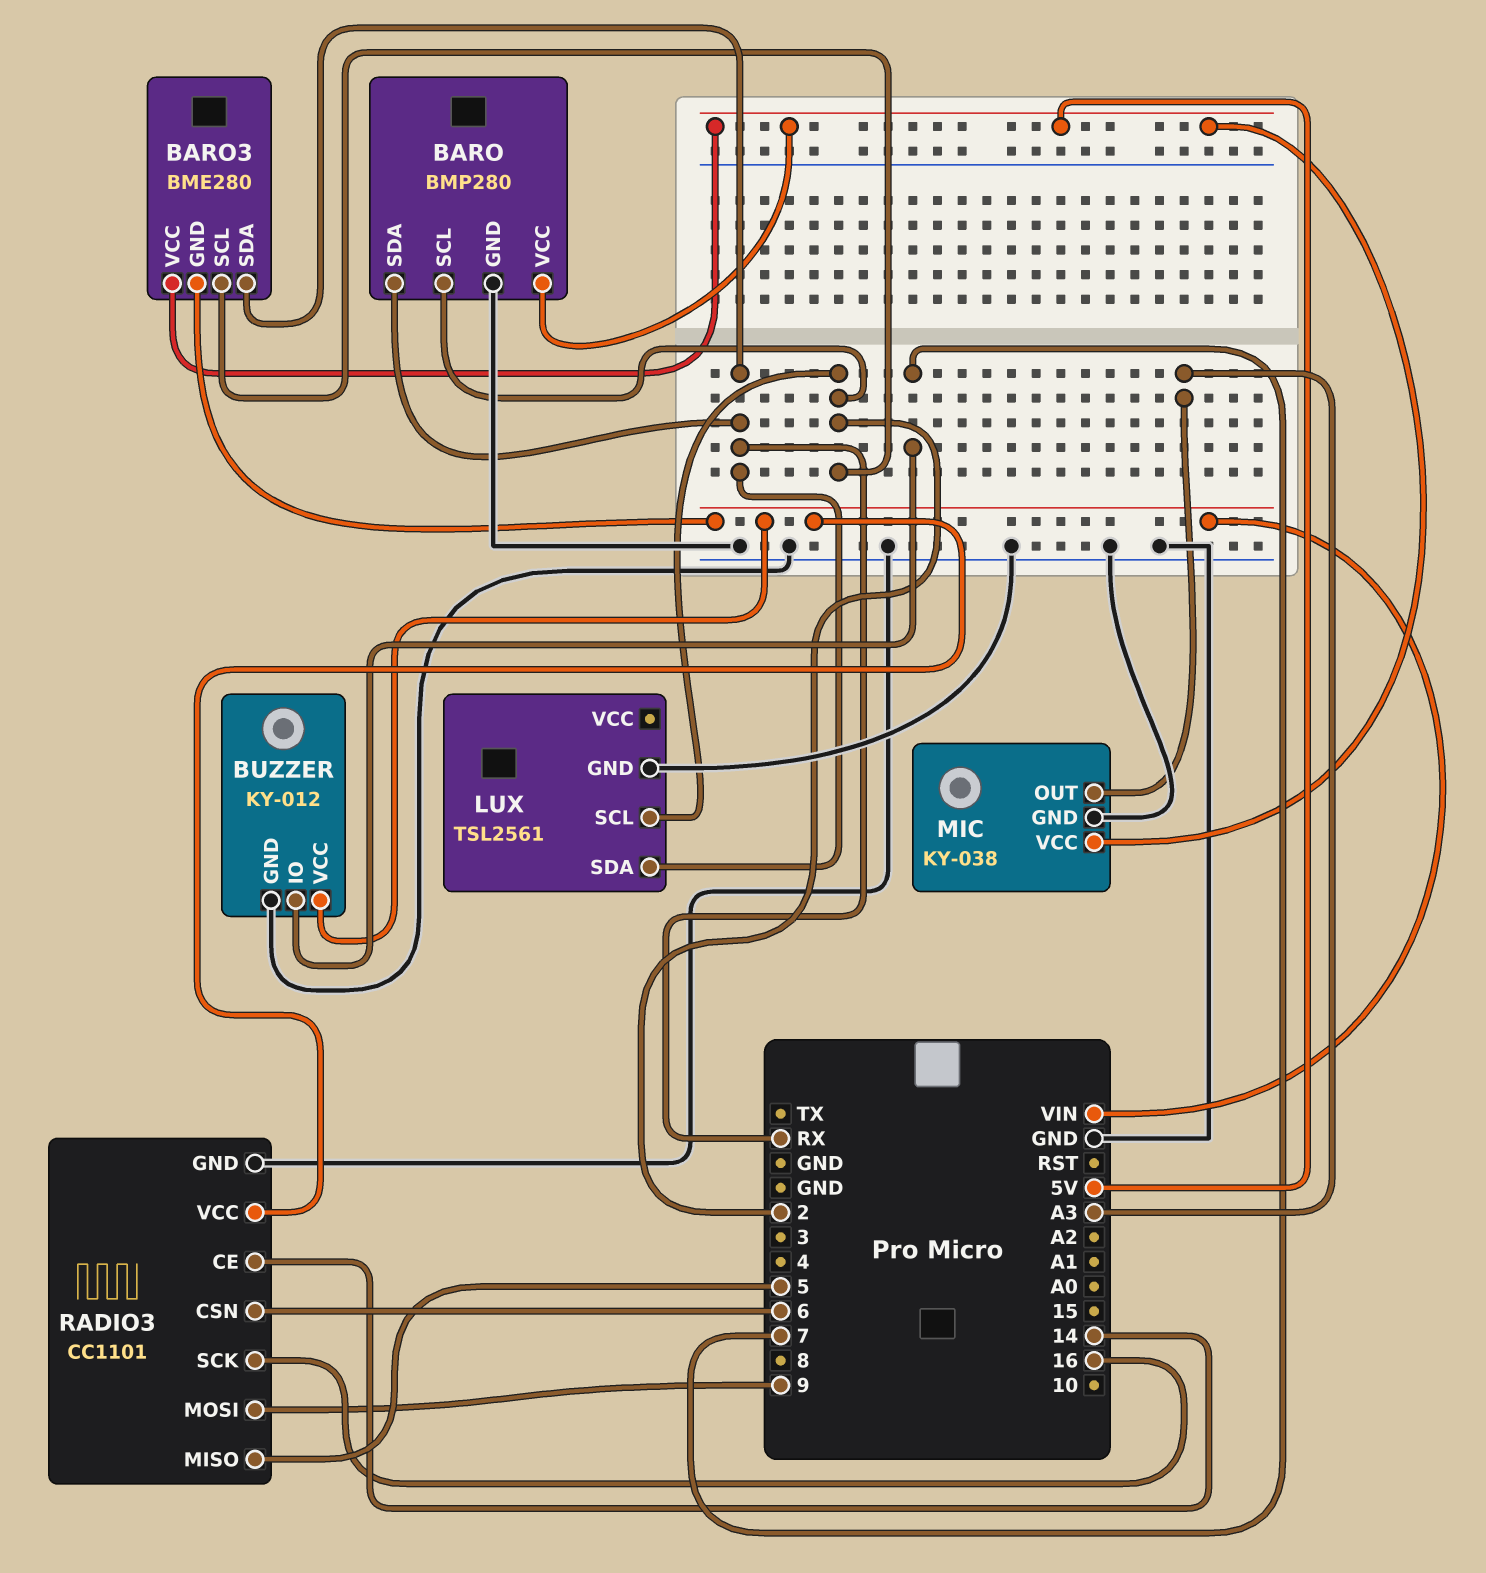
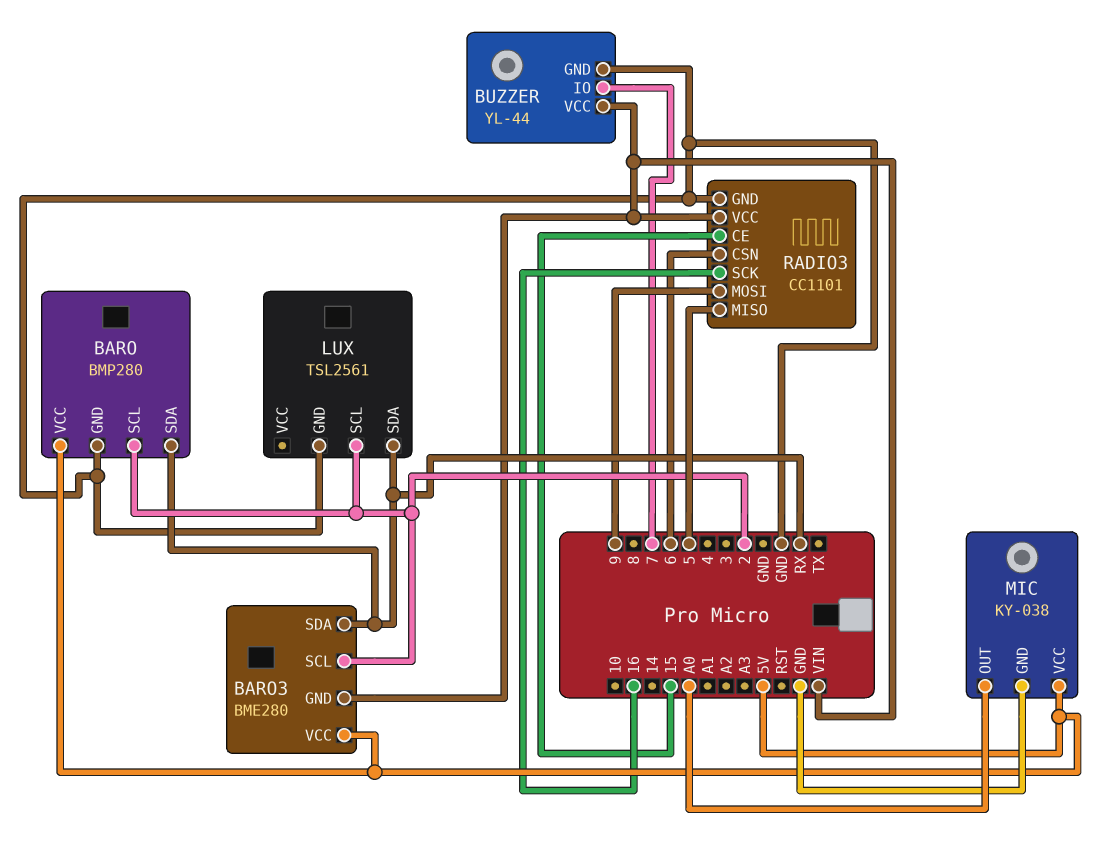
BUZZER: KY-012 -> YL-44
MIC pin OUT: A3 -> A0
RADIO3 pin CE: 14 -> 15

